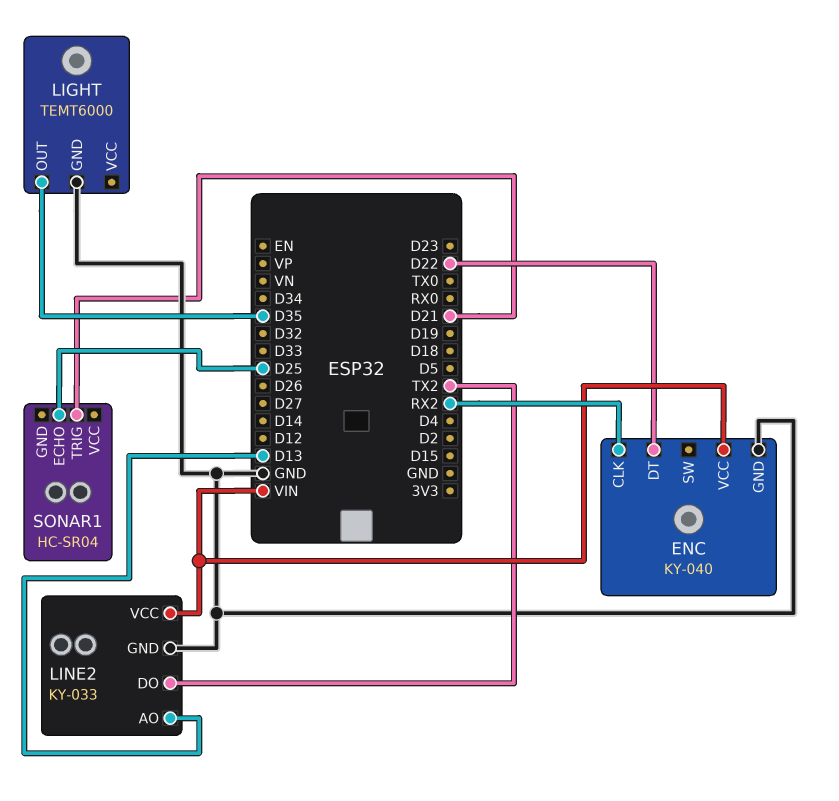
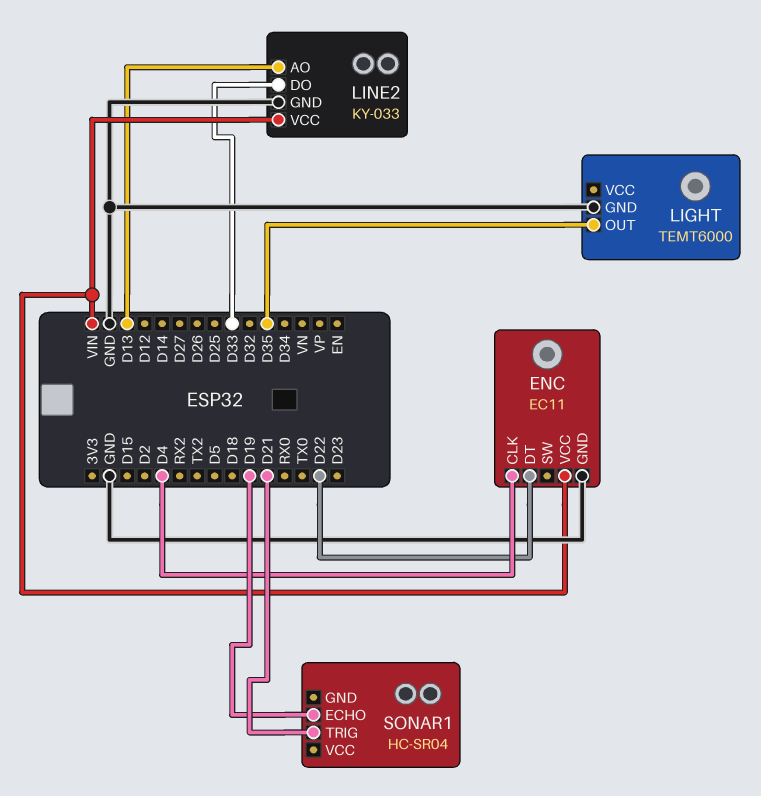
ENC: KY-040 -> EC11
ENC pin CLK: RX2 -> D4
LINE2 pin DO: TX2 -> D33
SONAR1 pin ECHO: D25 -> D19

